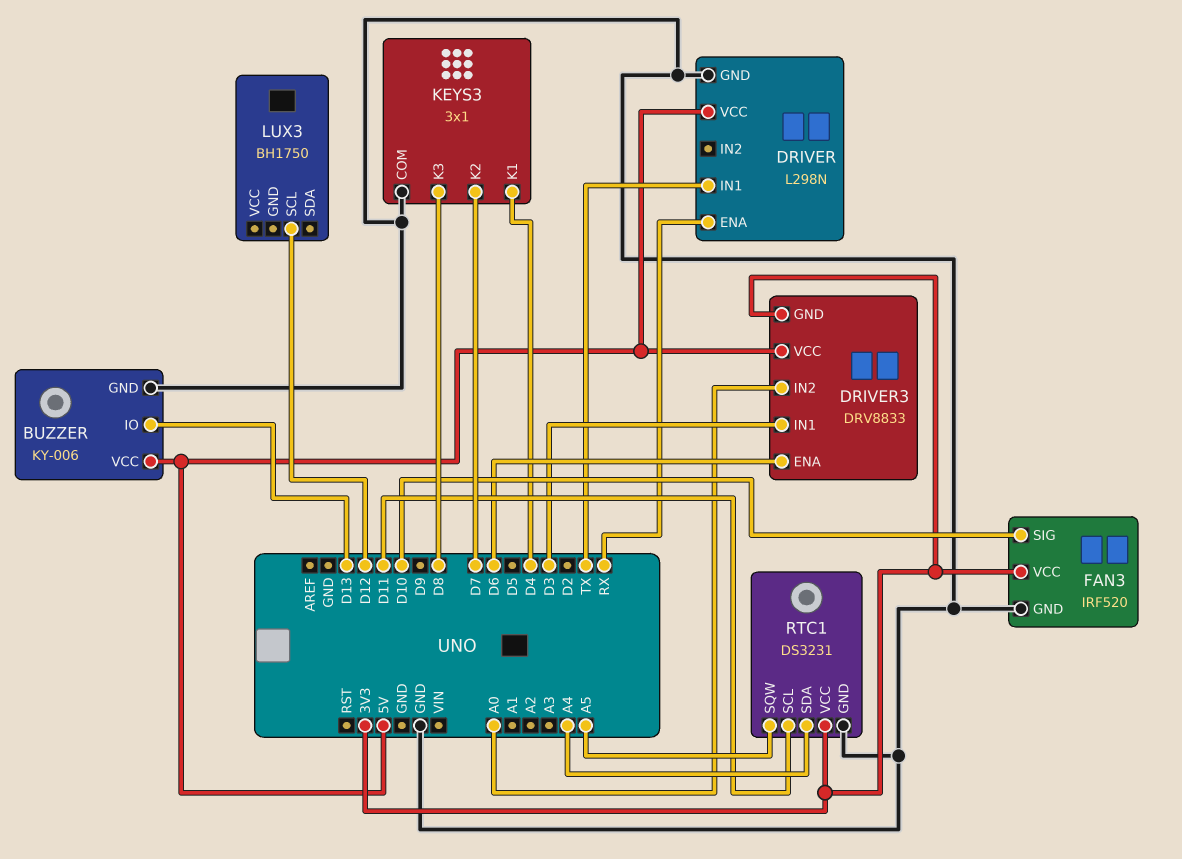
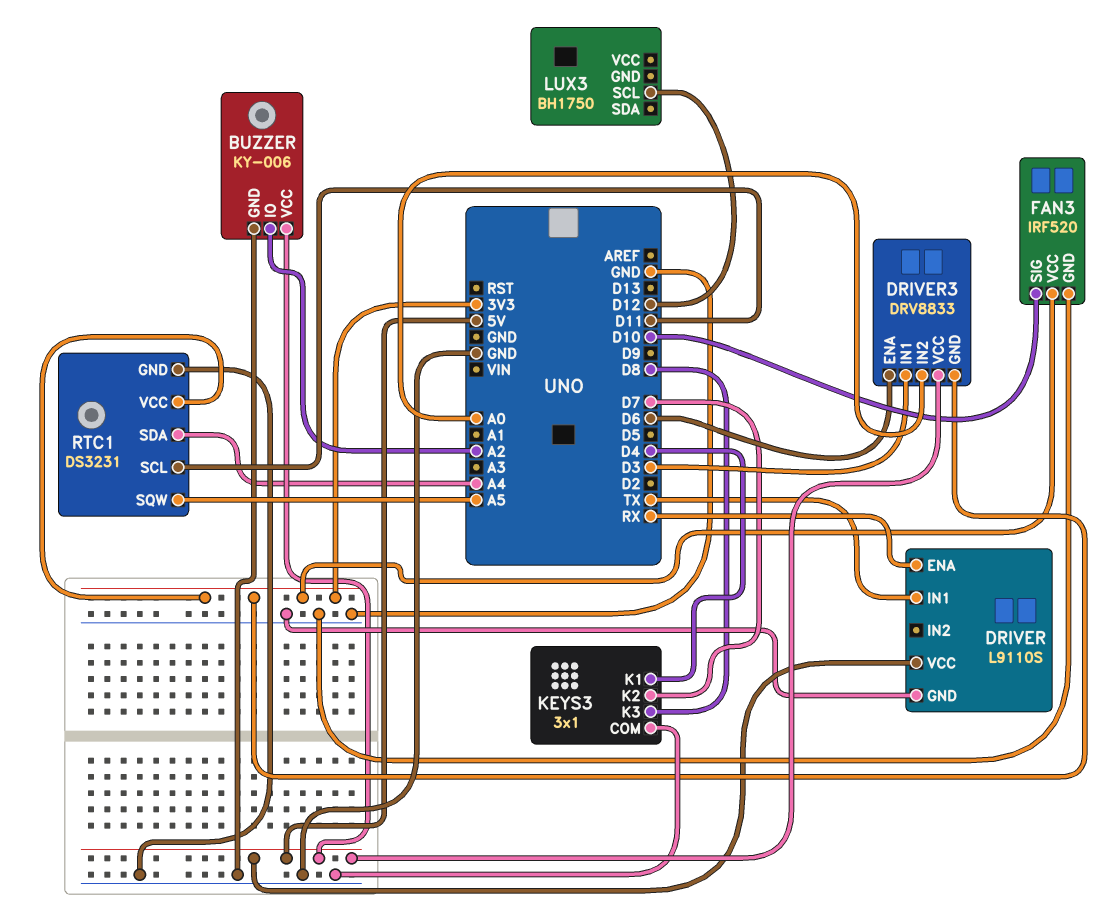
BUZZER pin IO: D13 -> A2
DRIVER: L298N -> L9110S

